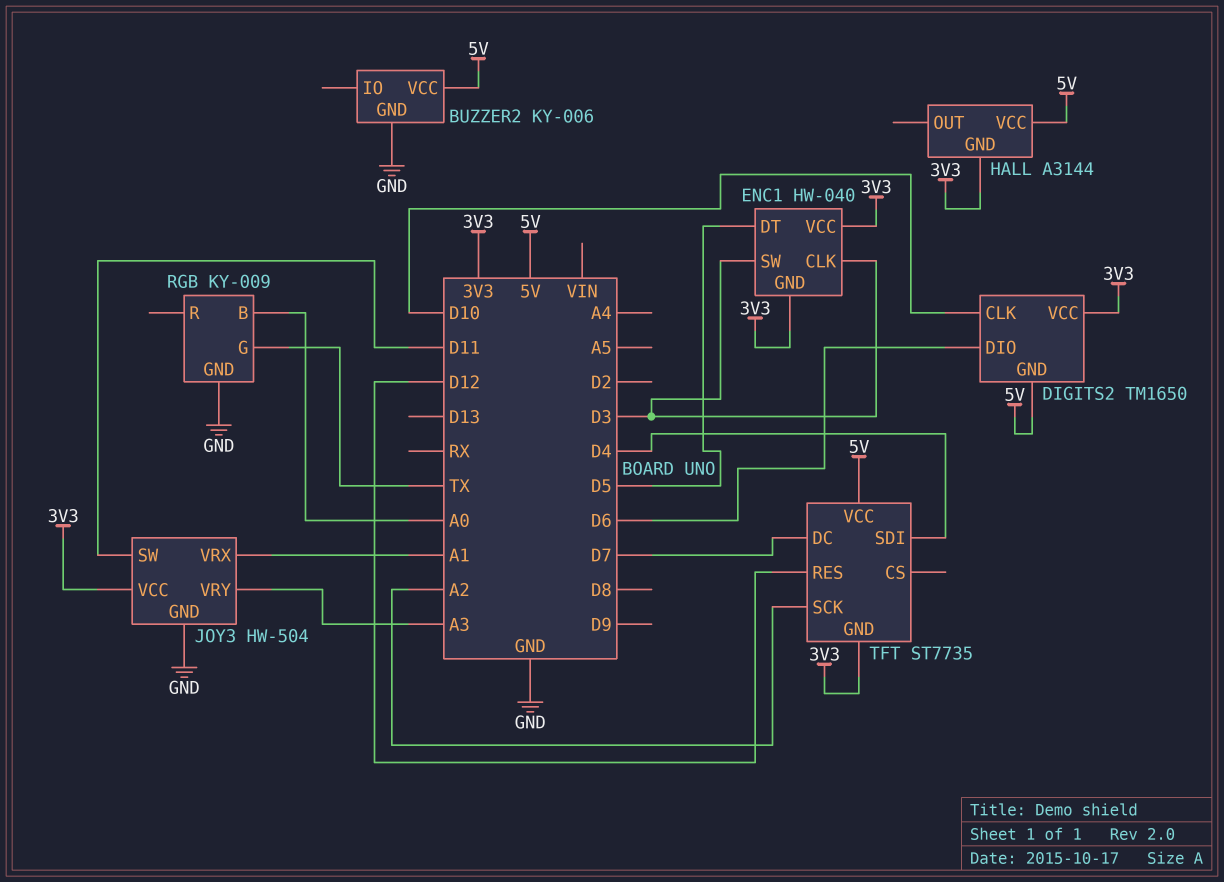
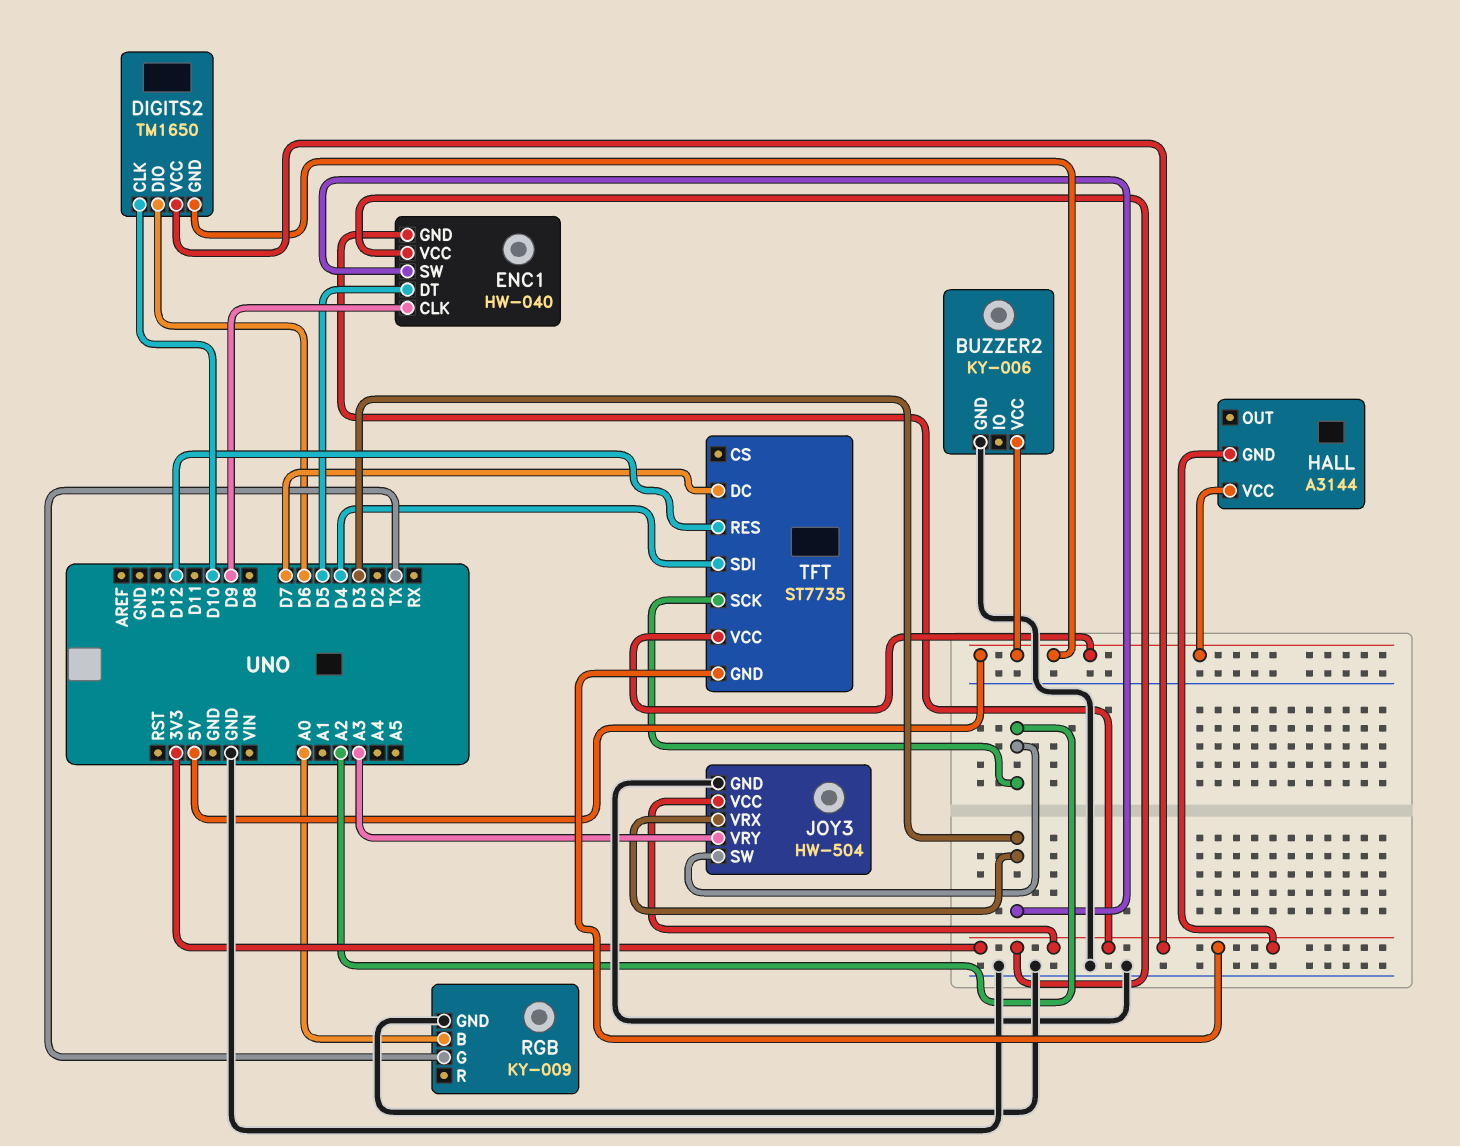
ENC1 pin CLK: D3 -> D9
JOY3 pin SW: D11 -> A2
JOY3 pin VRX: A1 -> D3

